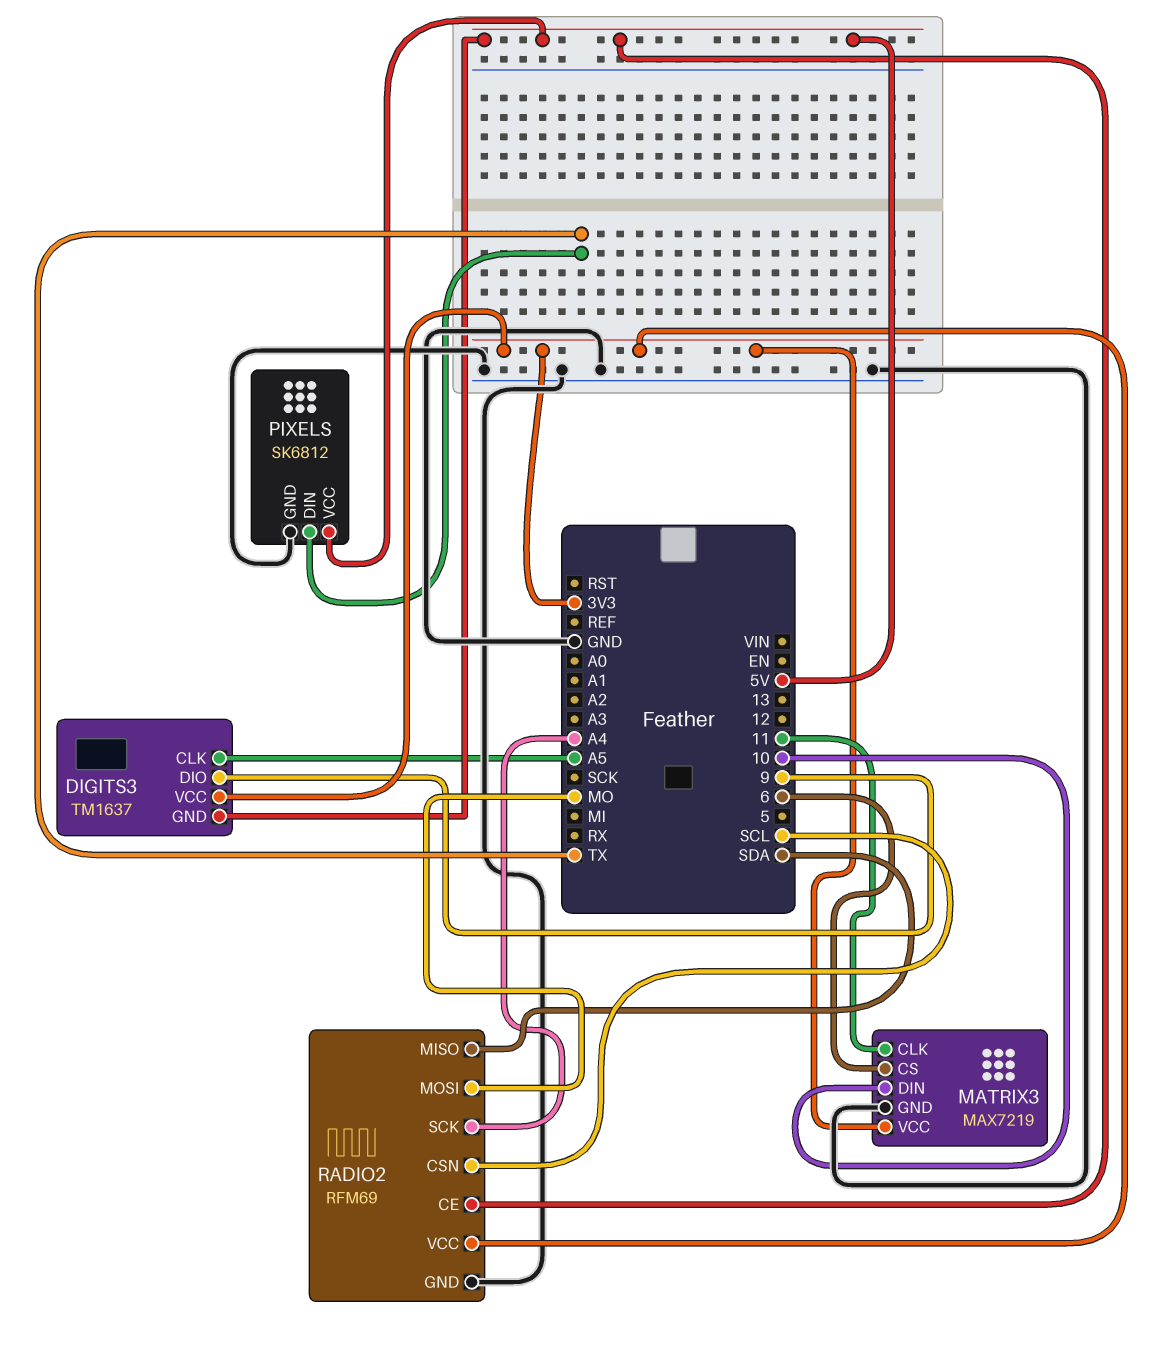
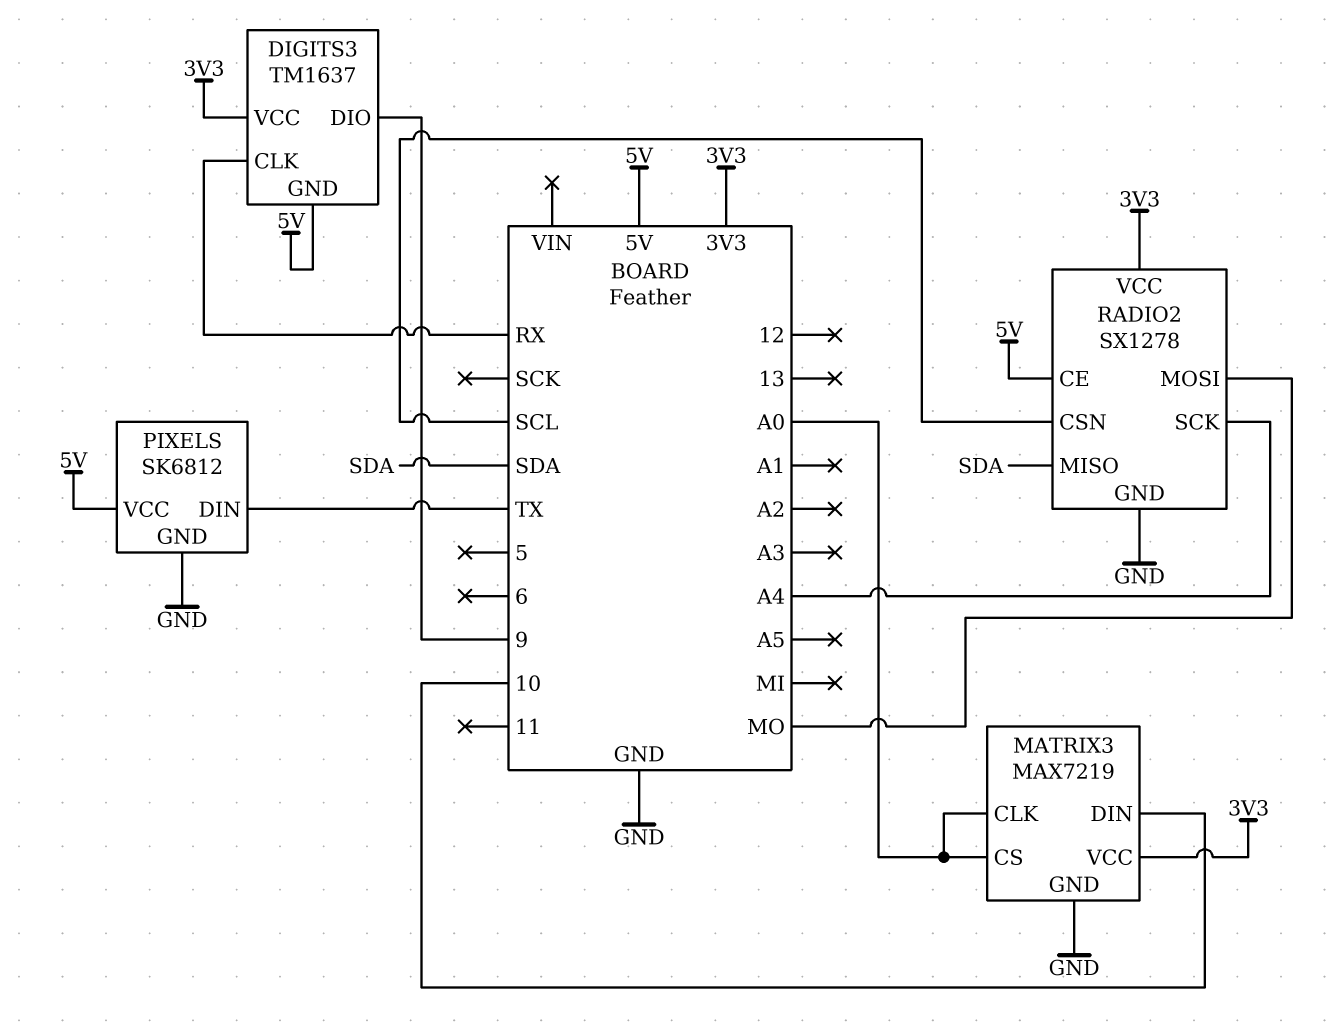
DIGITS3 pin CLK: A5 -> RX
MATRIX3 pin CLK: 11 -> A0
MATRIX3 pin CS: 6 -> A0
RADIO2: RFM69 -> SX1278

